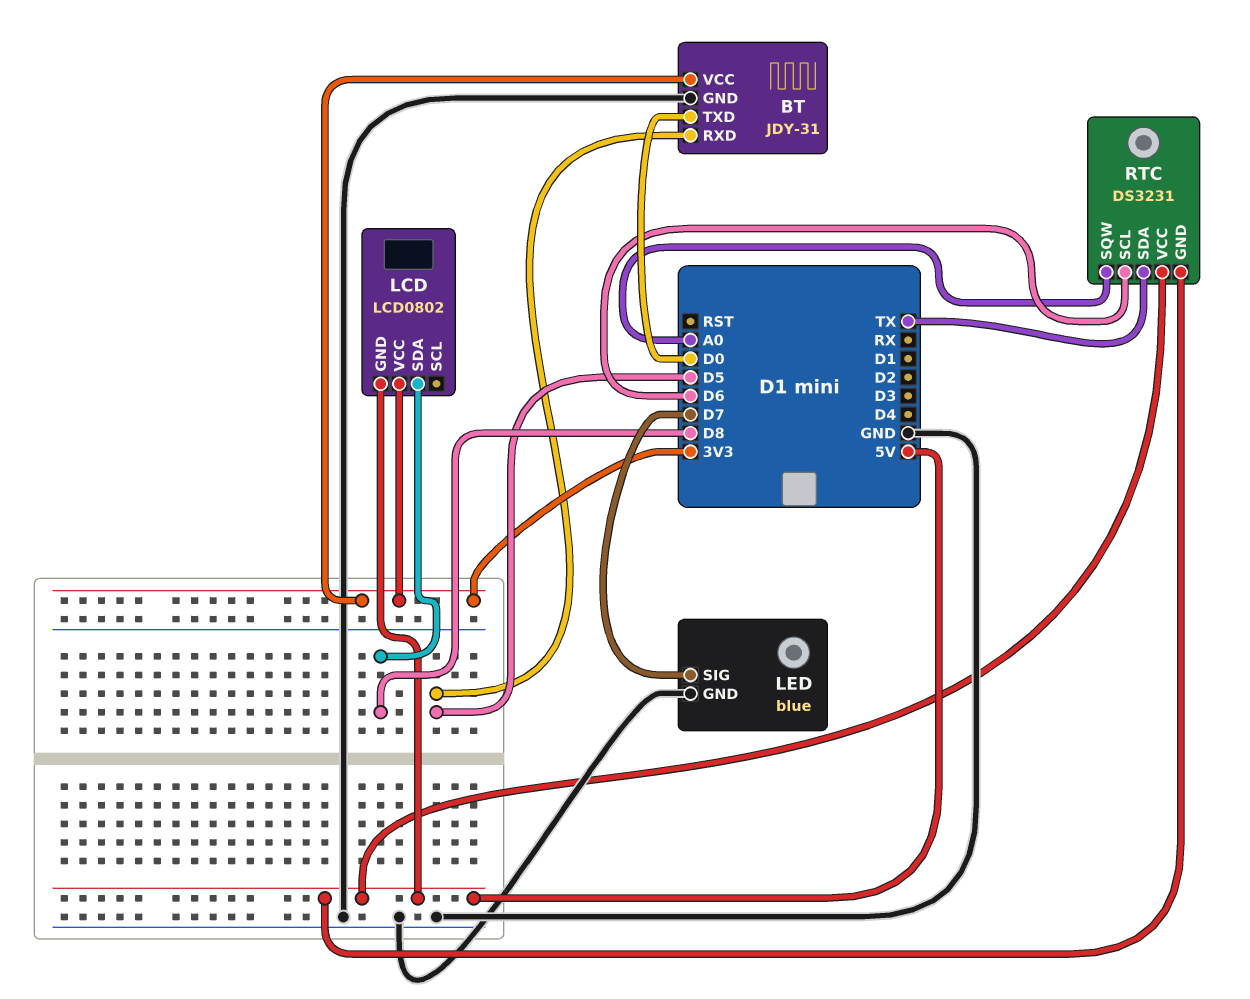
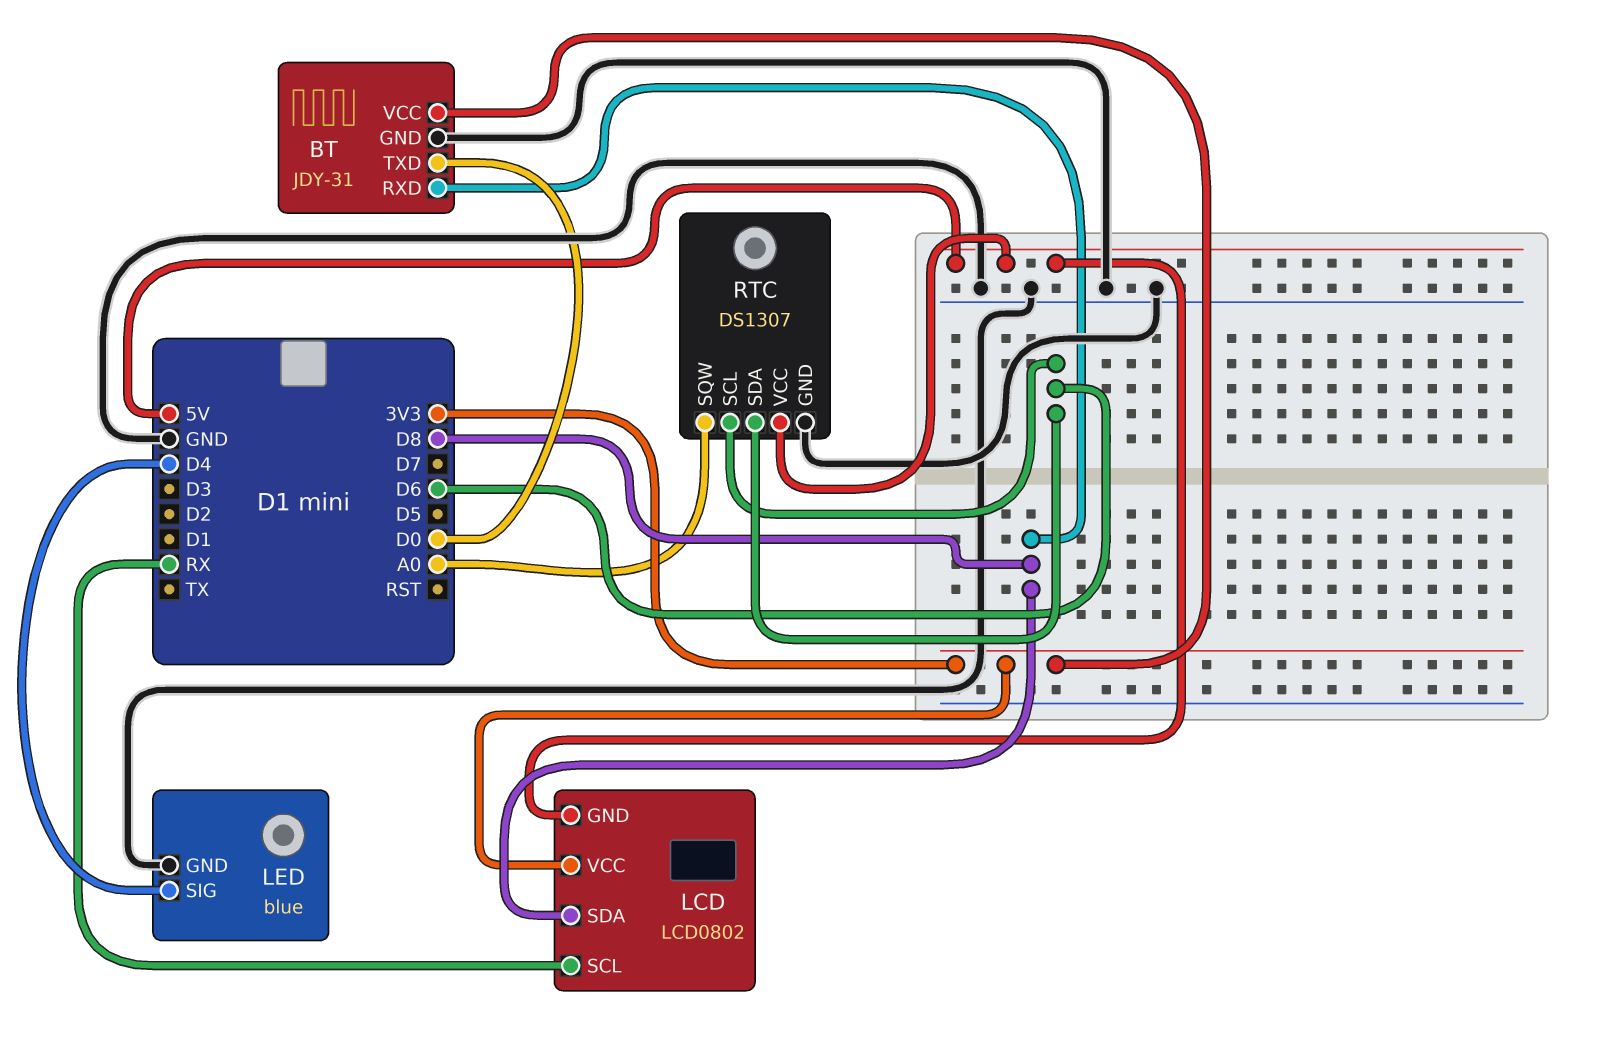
BT pin RXD: D5 -> D8
LCD pin SCL: none -> RX
LED pin SIG: D7 -> D4
RTC: DS3231 -> DS1307
RTC pin GND: 5V -> GND
RTC pin SDA: TX -> D6

